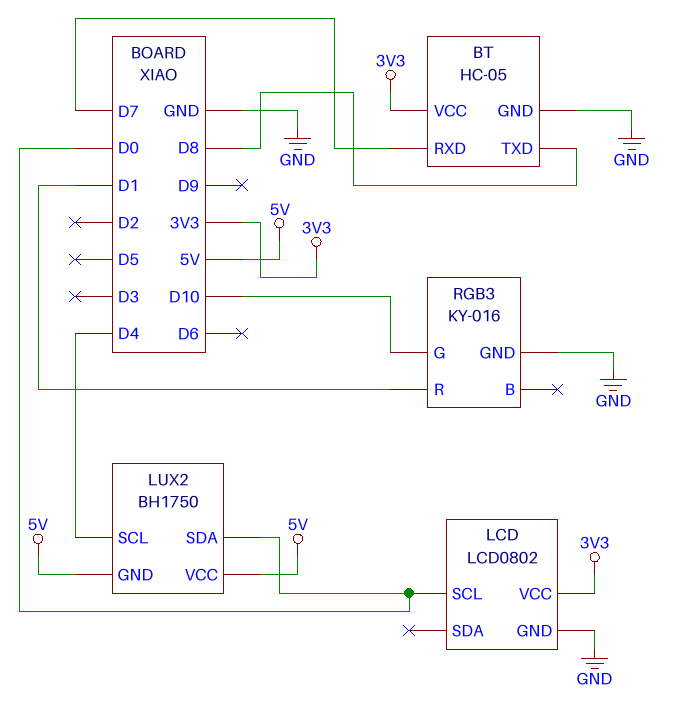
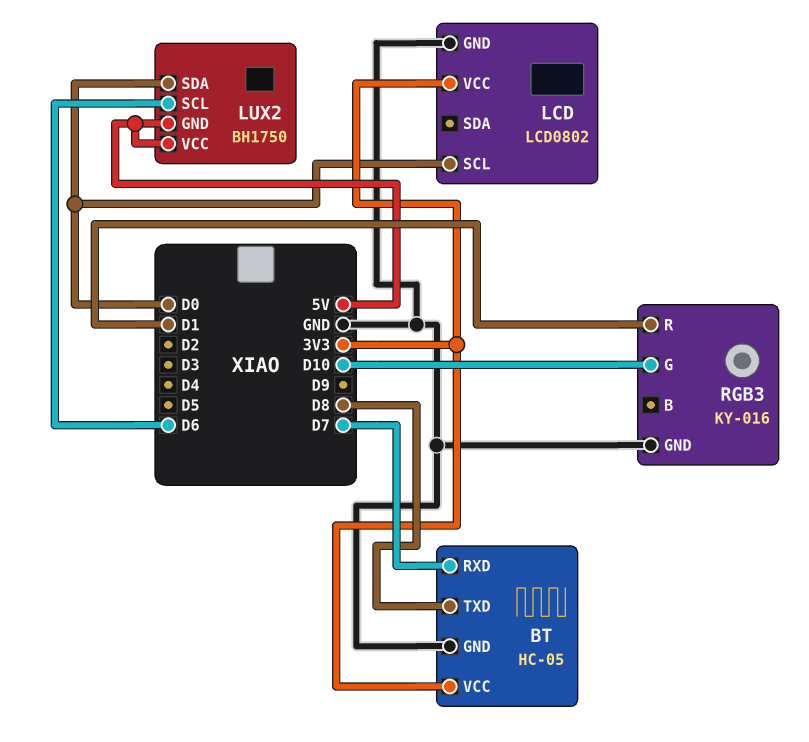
LUX2 pin SCL: D4 -> D6

